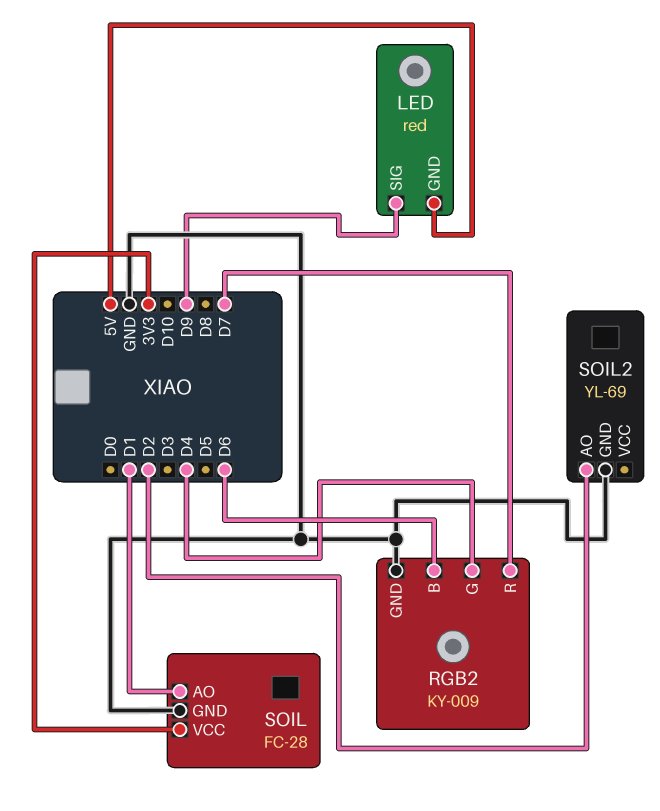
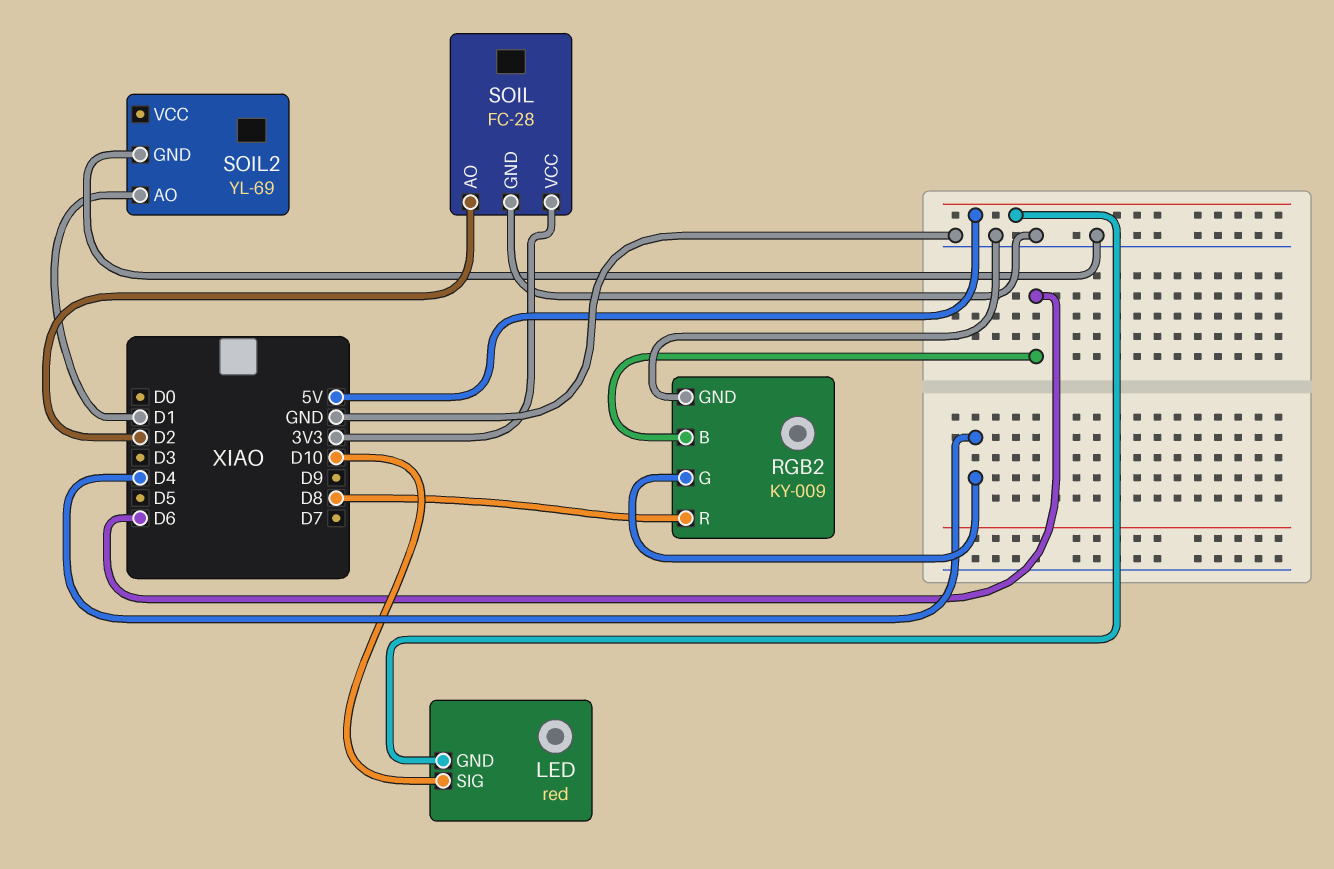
LED pin SIG: D9 -> D10
RGB2 pin R: D7 -> D8
SOIL pin AO: D1 -> D2
SOIL2 pin AO: D2 -> D1

